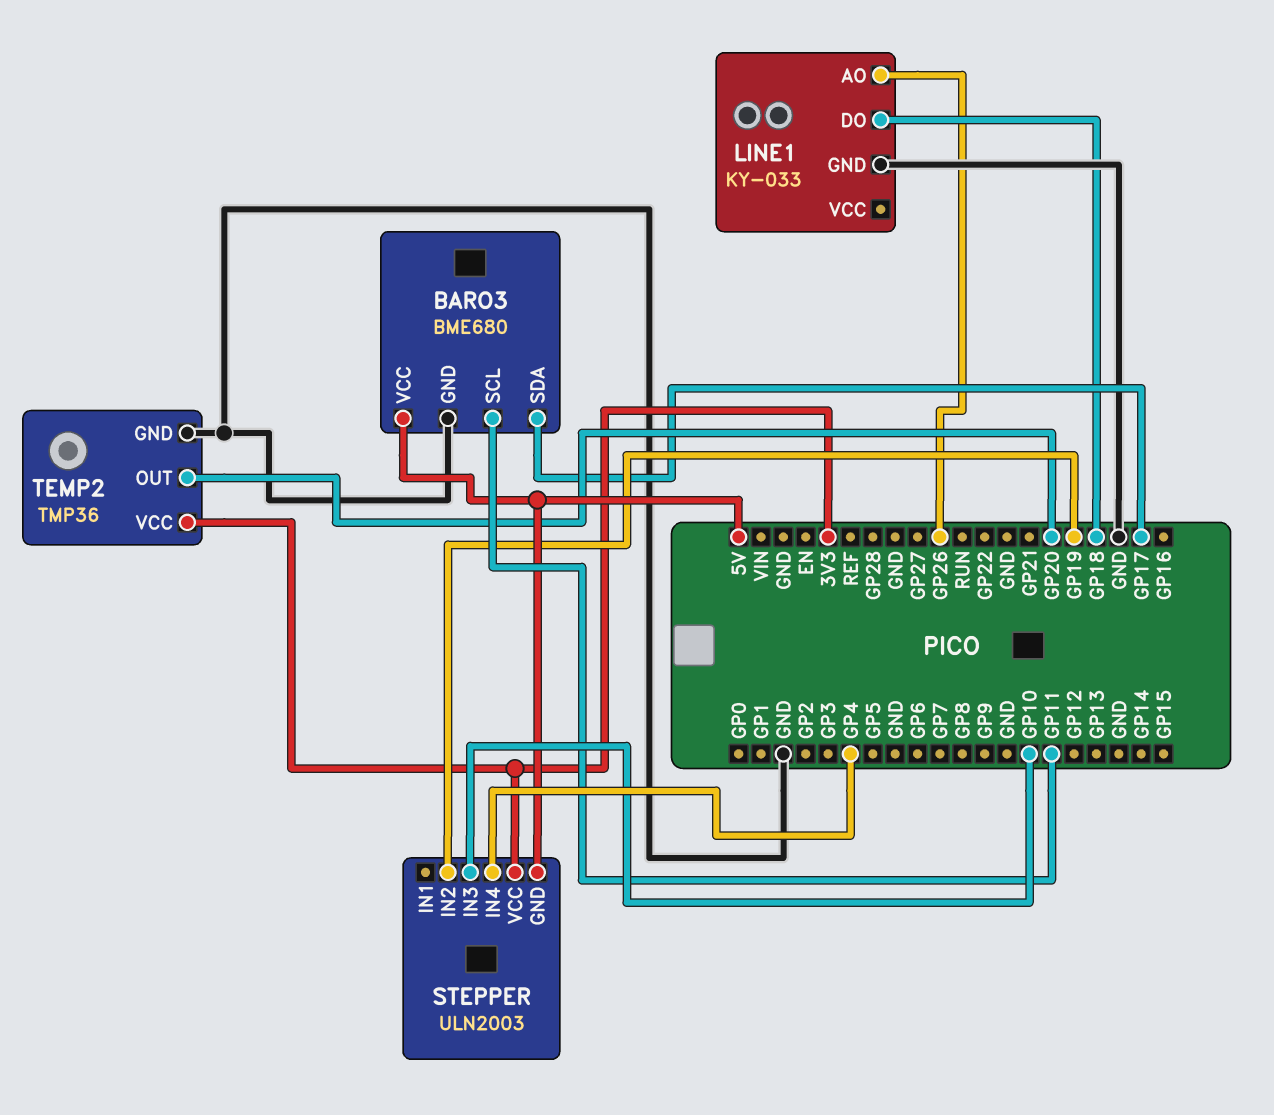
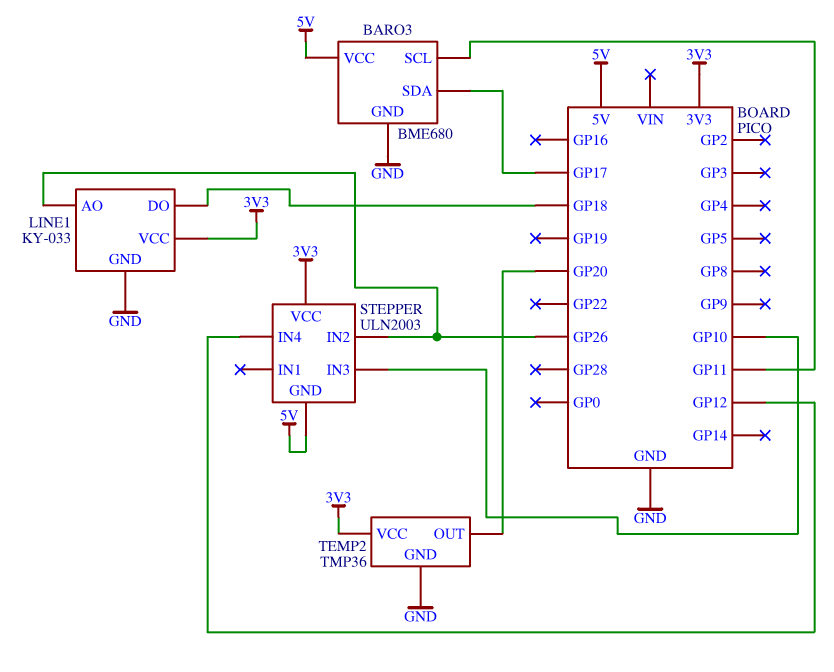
LINE1 pin VCC: none -> 3V3
STEPPER pin IN2: GP19 -> GP26
STEPPER pin IN4: GP4 -> GP12

